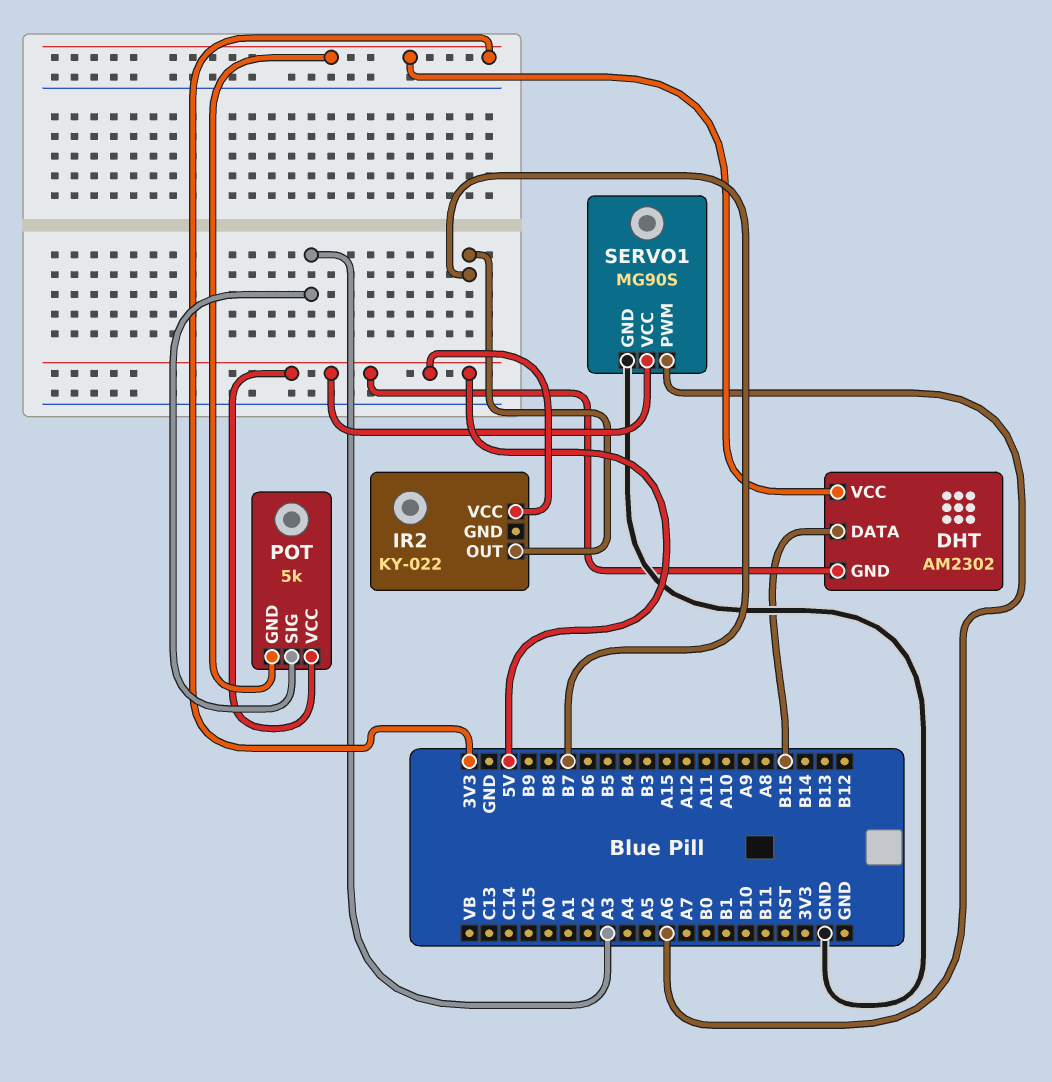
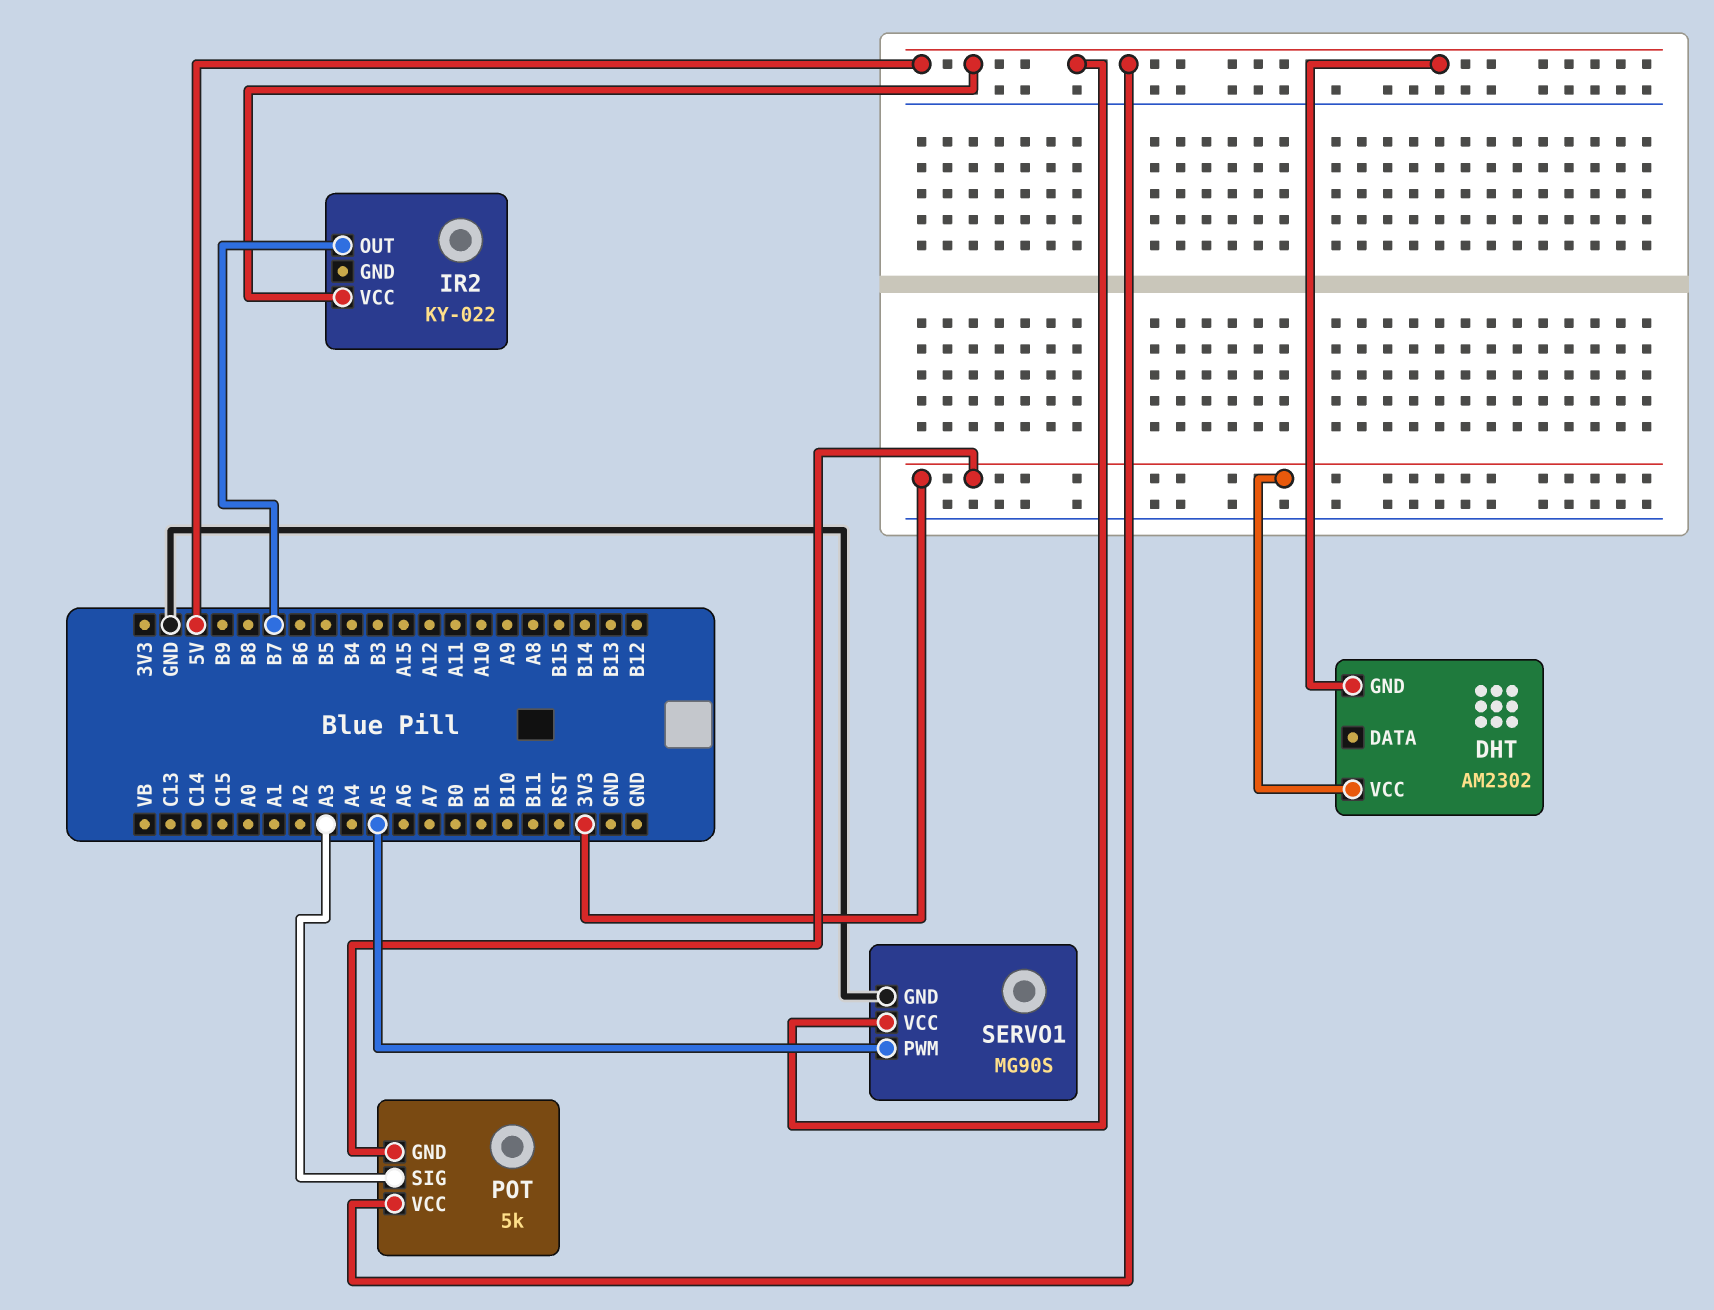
DHT pin DATA: B15 -> none
SERVO1 pin PWM: A6 -> A5

